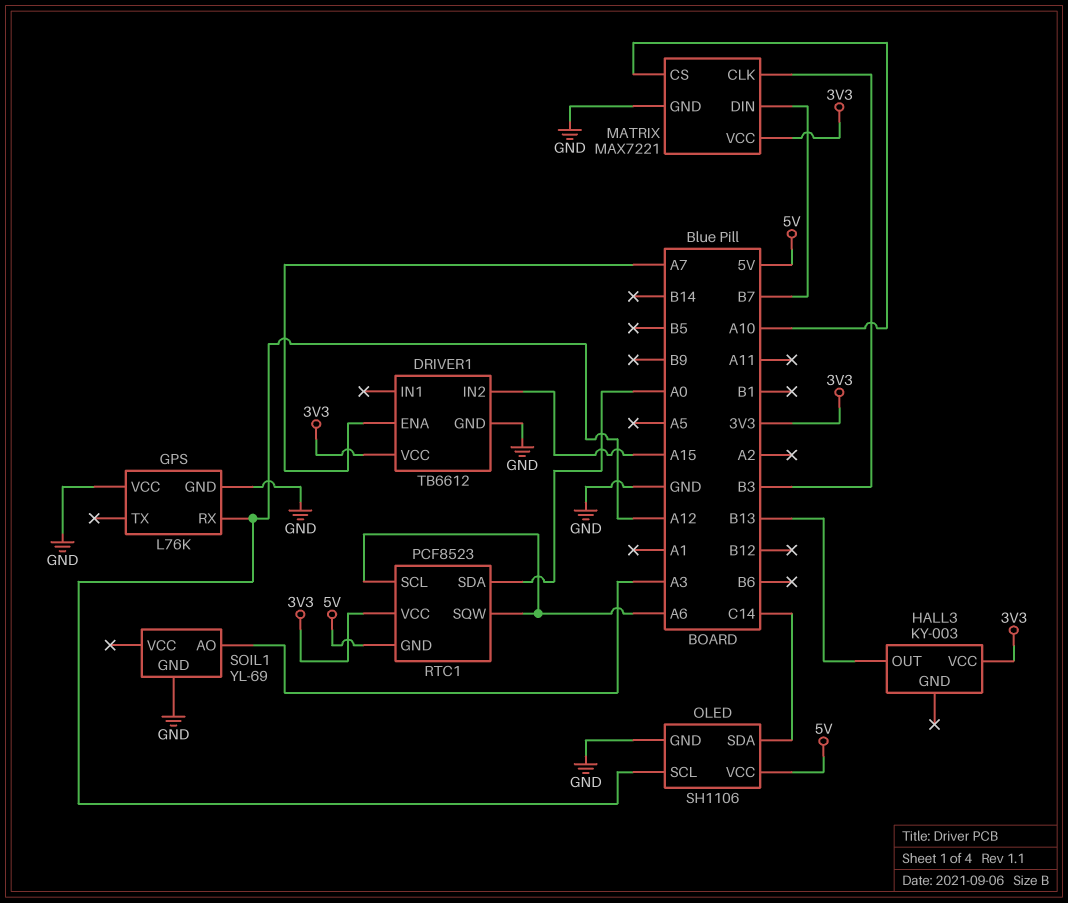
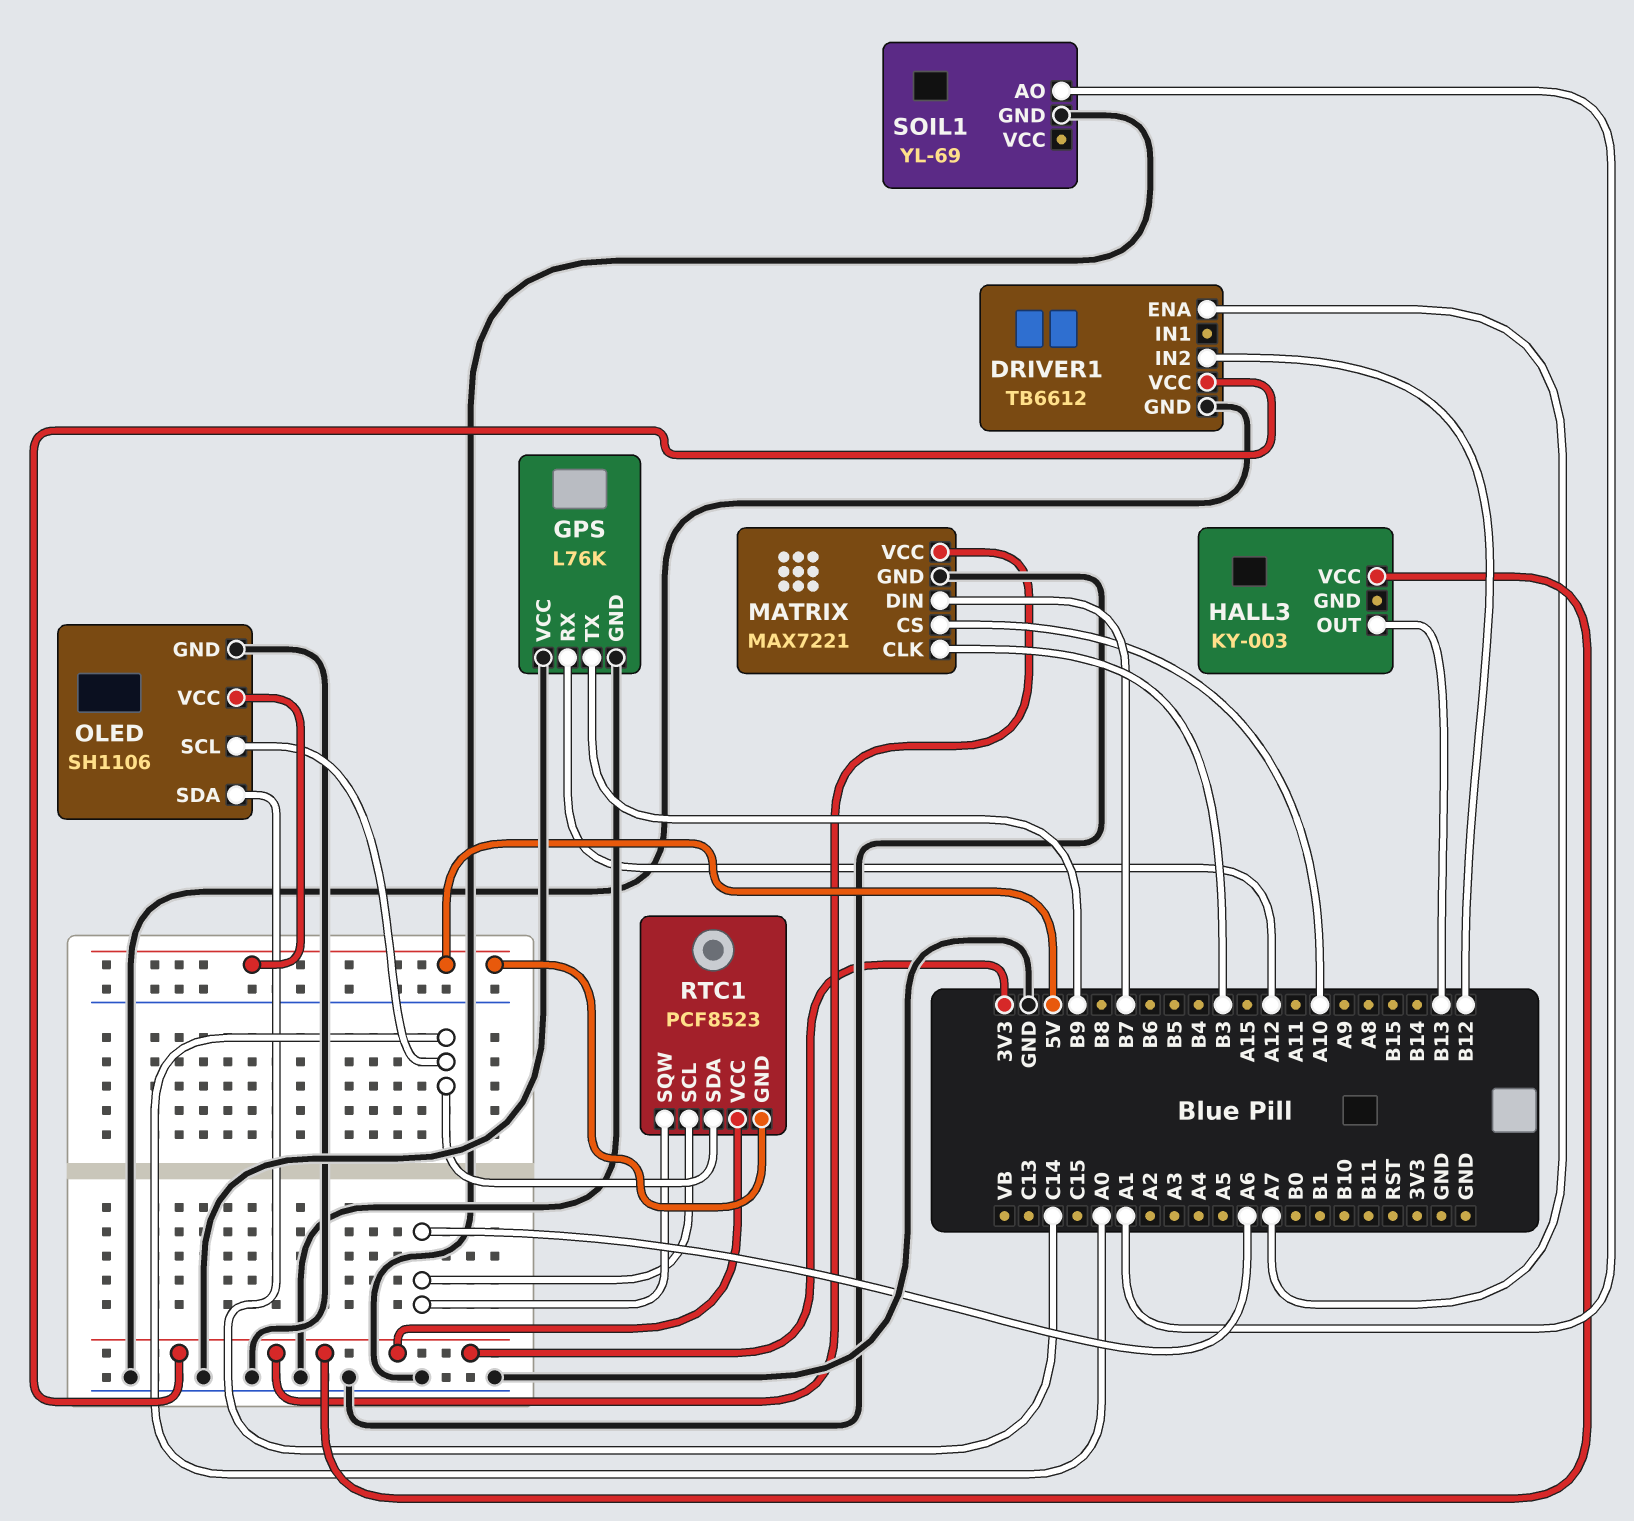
DRIVER1 pin IN2: A15 -> B12
GPS pin TX: none -> B9
OLED pin SCL: A12 -> A0
SOIL1 pin AO: A3 -> A1

